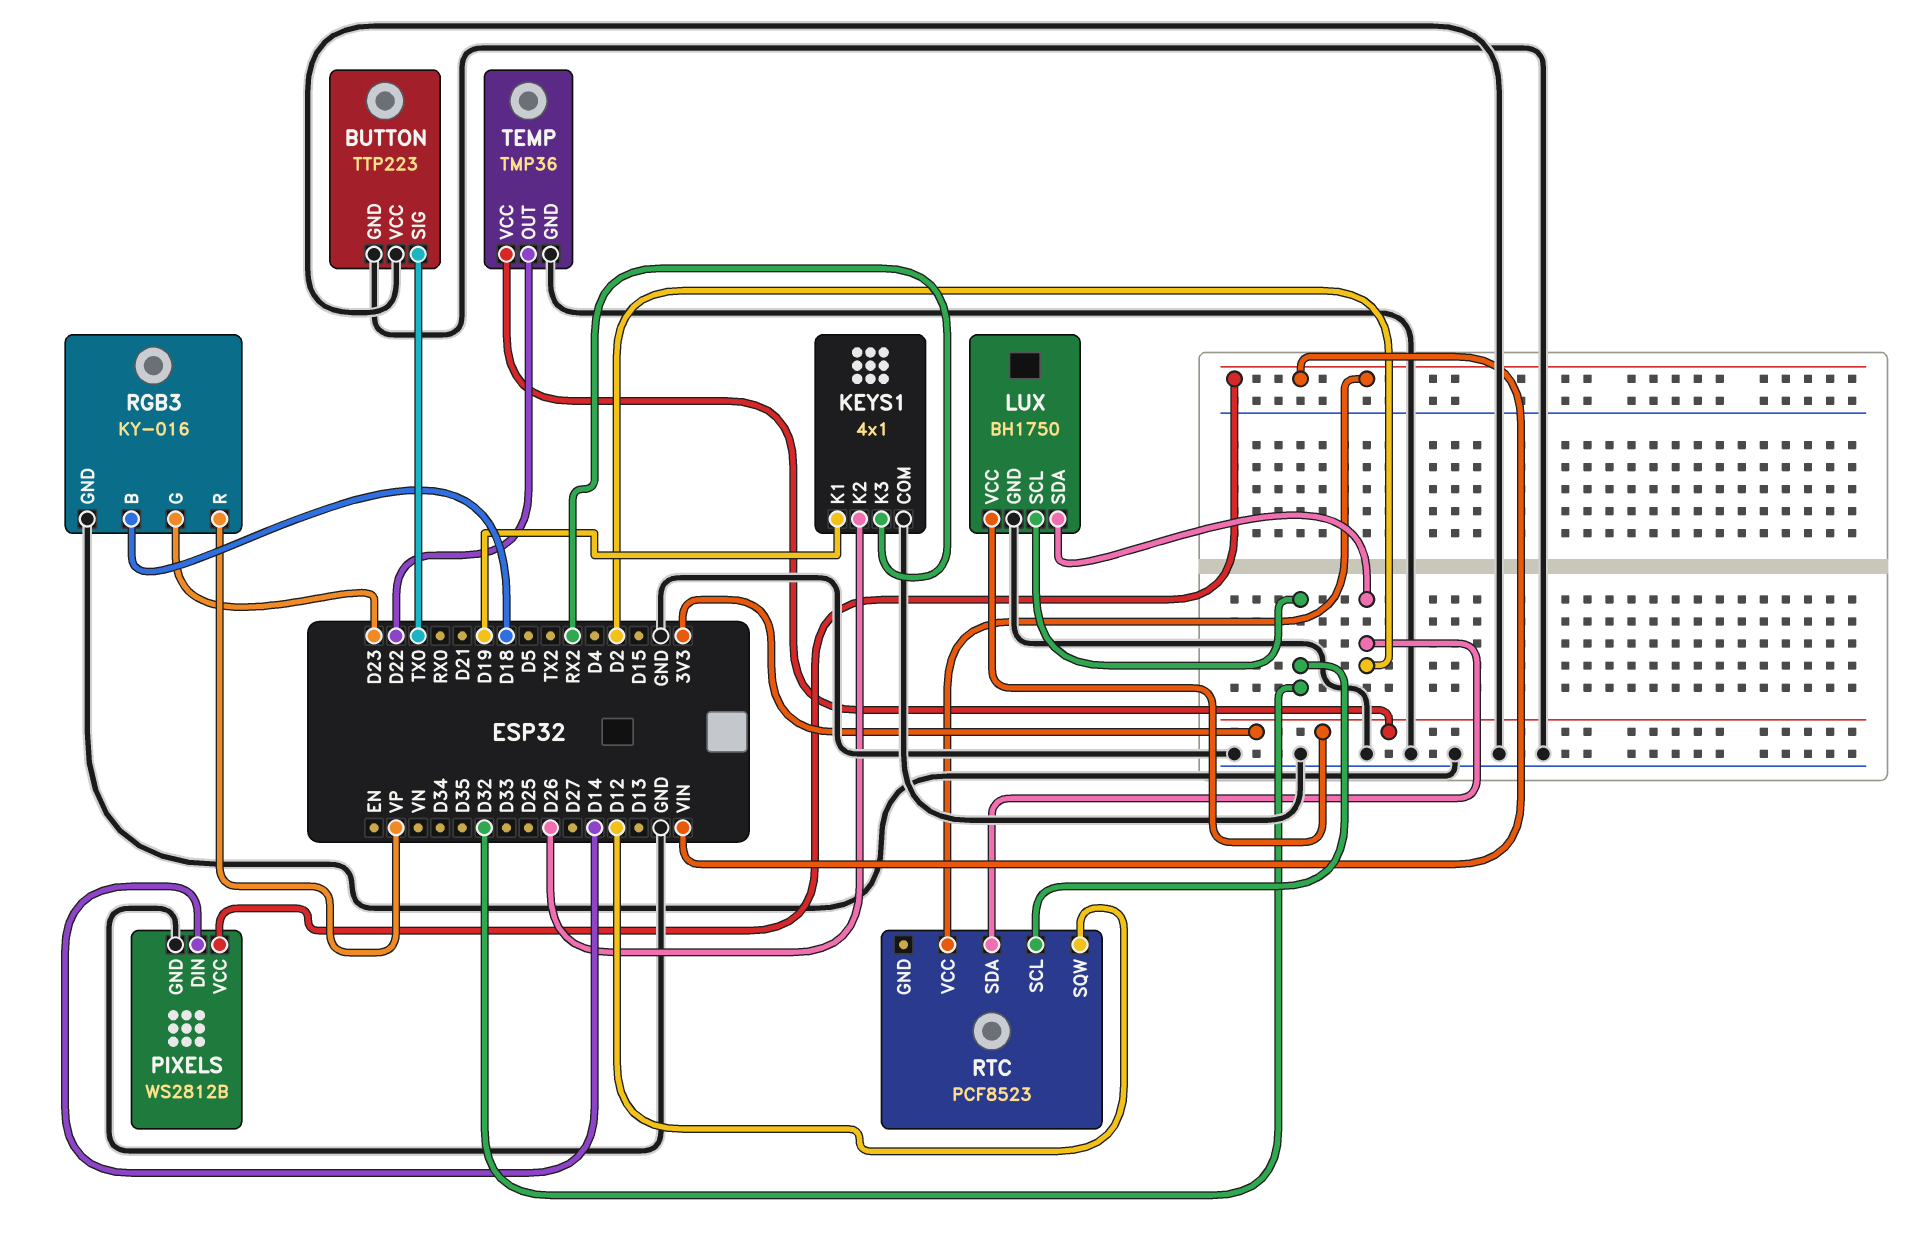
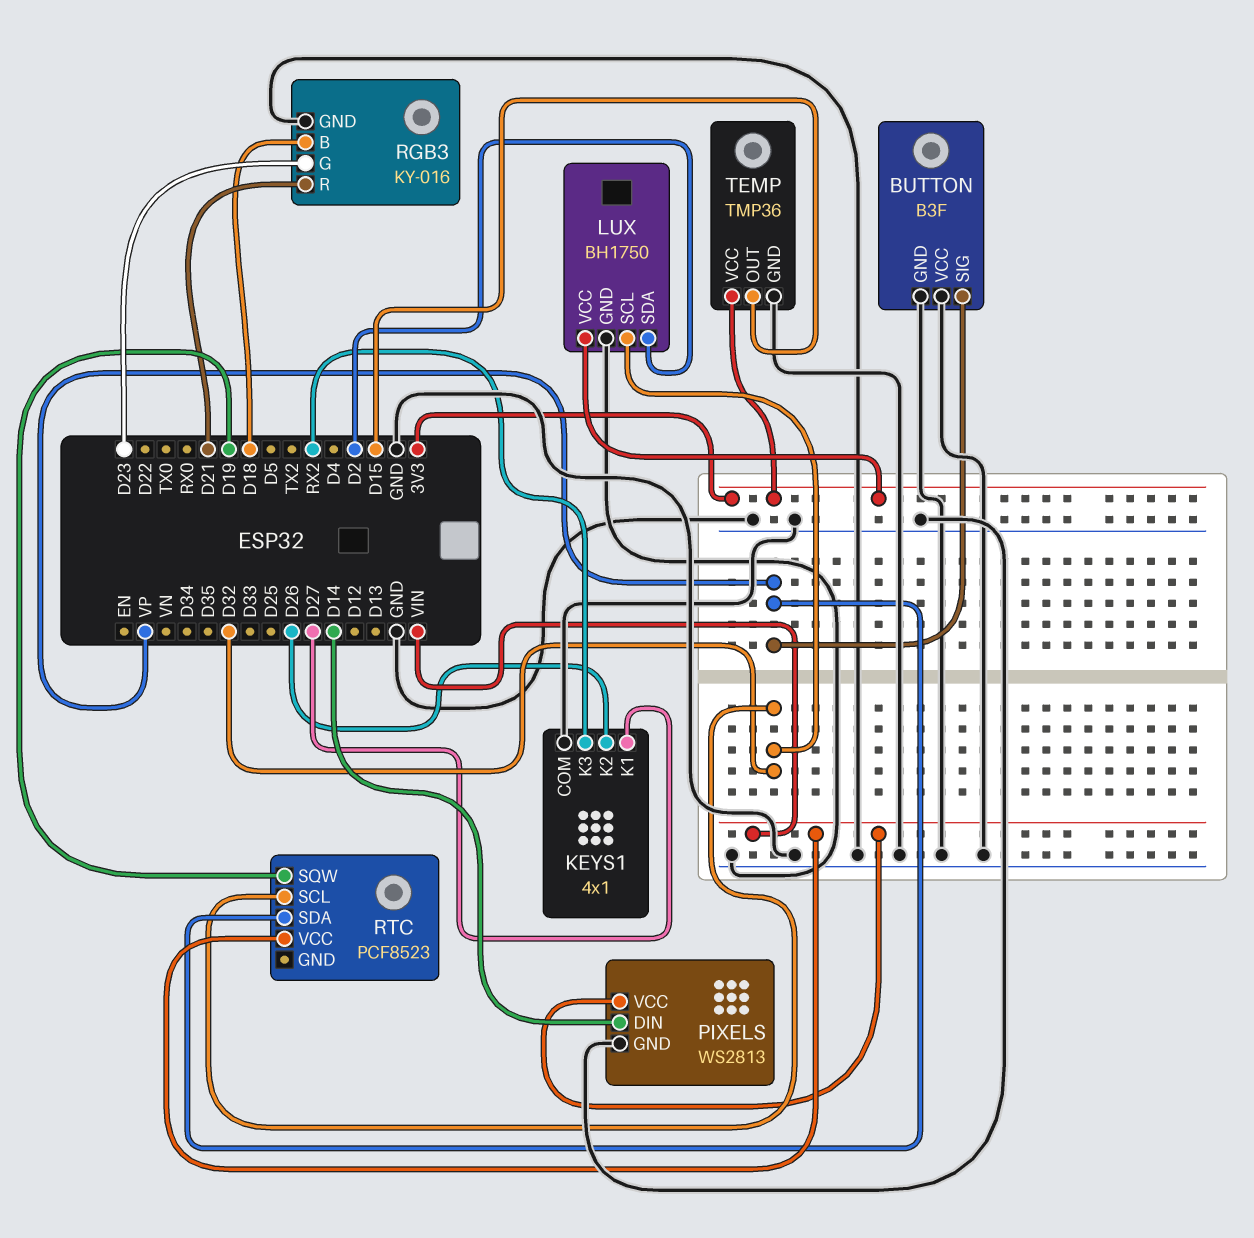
BUTTON: TTP223 -> B3F
BUTTON pin SIG: TX0 -> VP
KEYS1 pin K1: D19 -> D27
PIXELS: WS2812B -> WS2813
RGB3 pin R: VP -> D21
RTC pin SDA: D2 -> VP
RTC pin SQW: D12 -> D19
TEMP pin OUT: D22 -> D15

